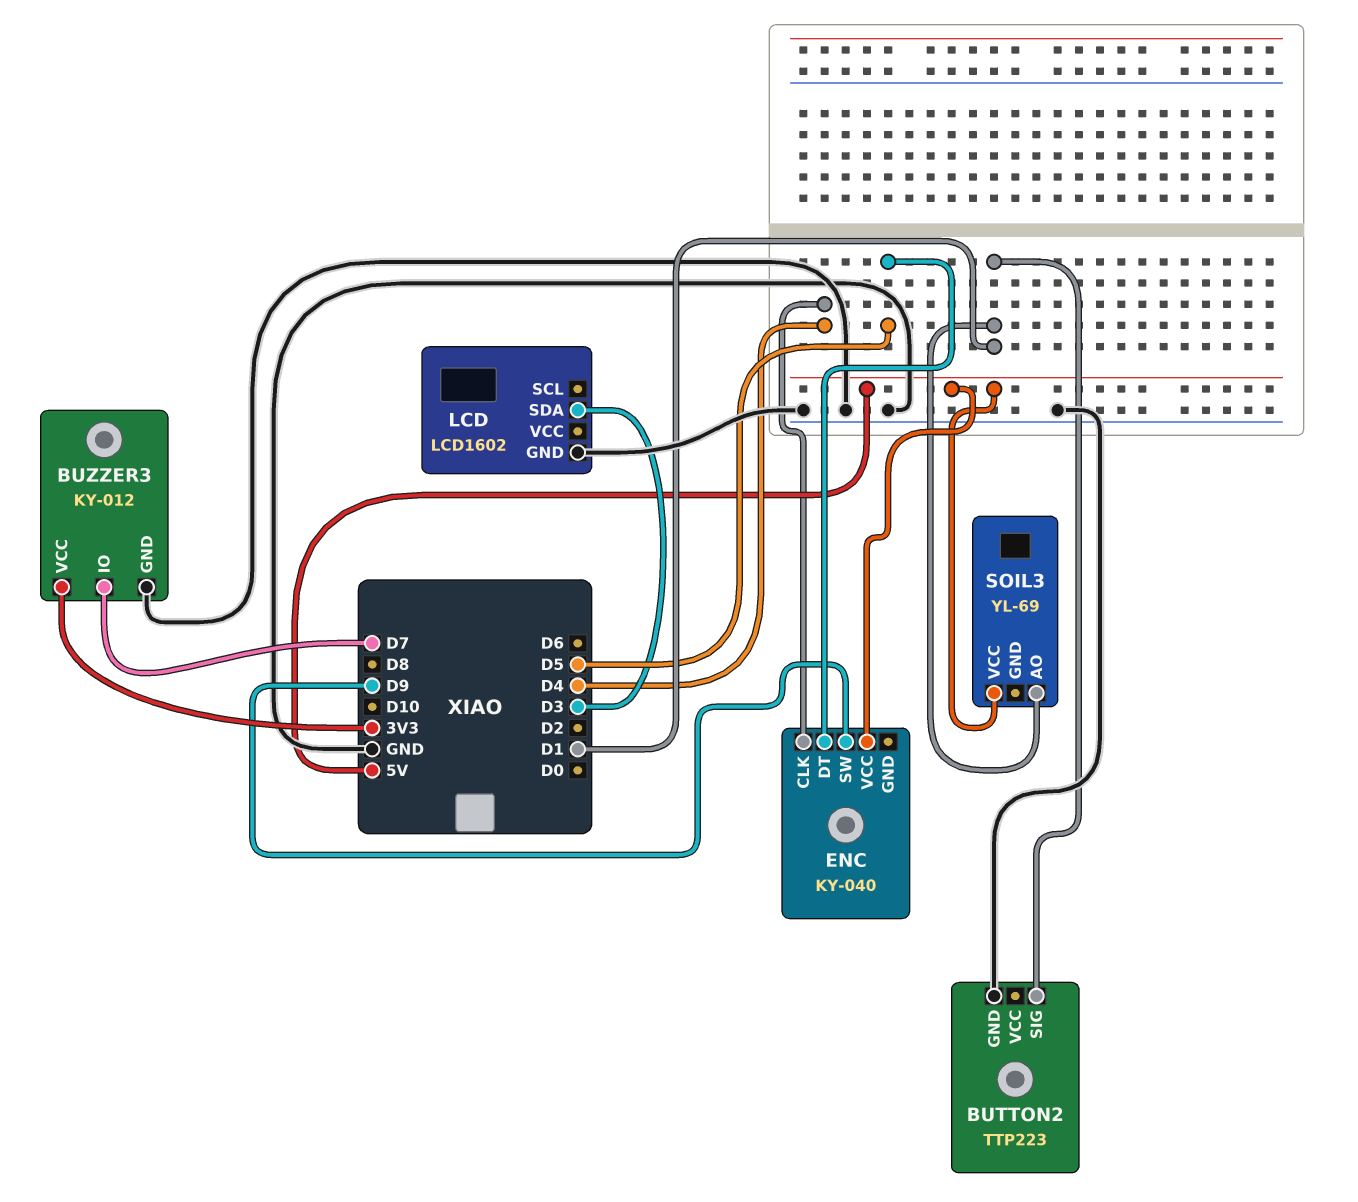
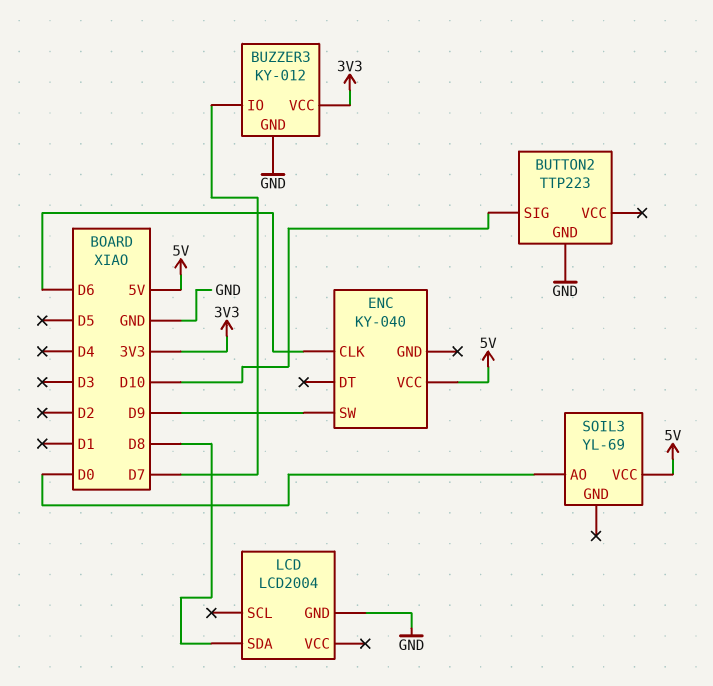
BUTTON2 pin SIG: D1 -> D10
ENC pin CLK: D4 -> D6
ENC pin DT: D5 -> none
LCD: LCD1602 -> LCD2004
LCD pin SDA: D3 -> D8
SOIL3 pin AO: D1 -> D0

